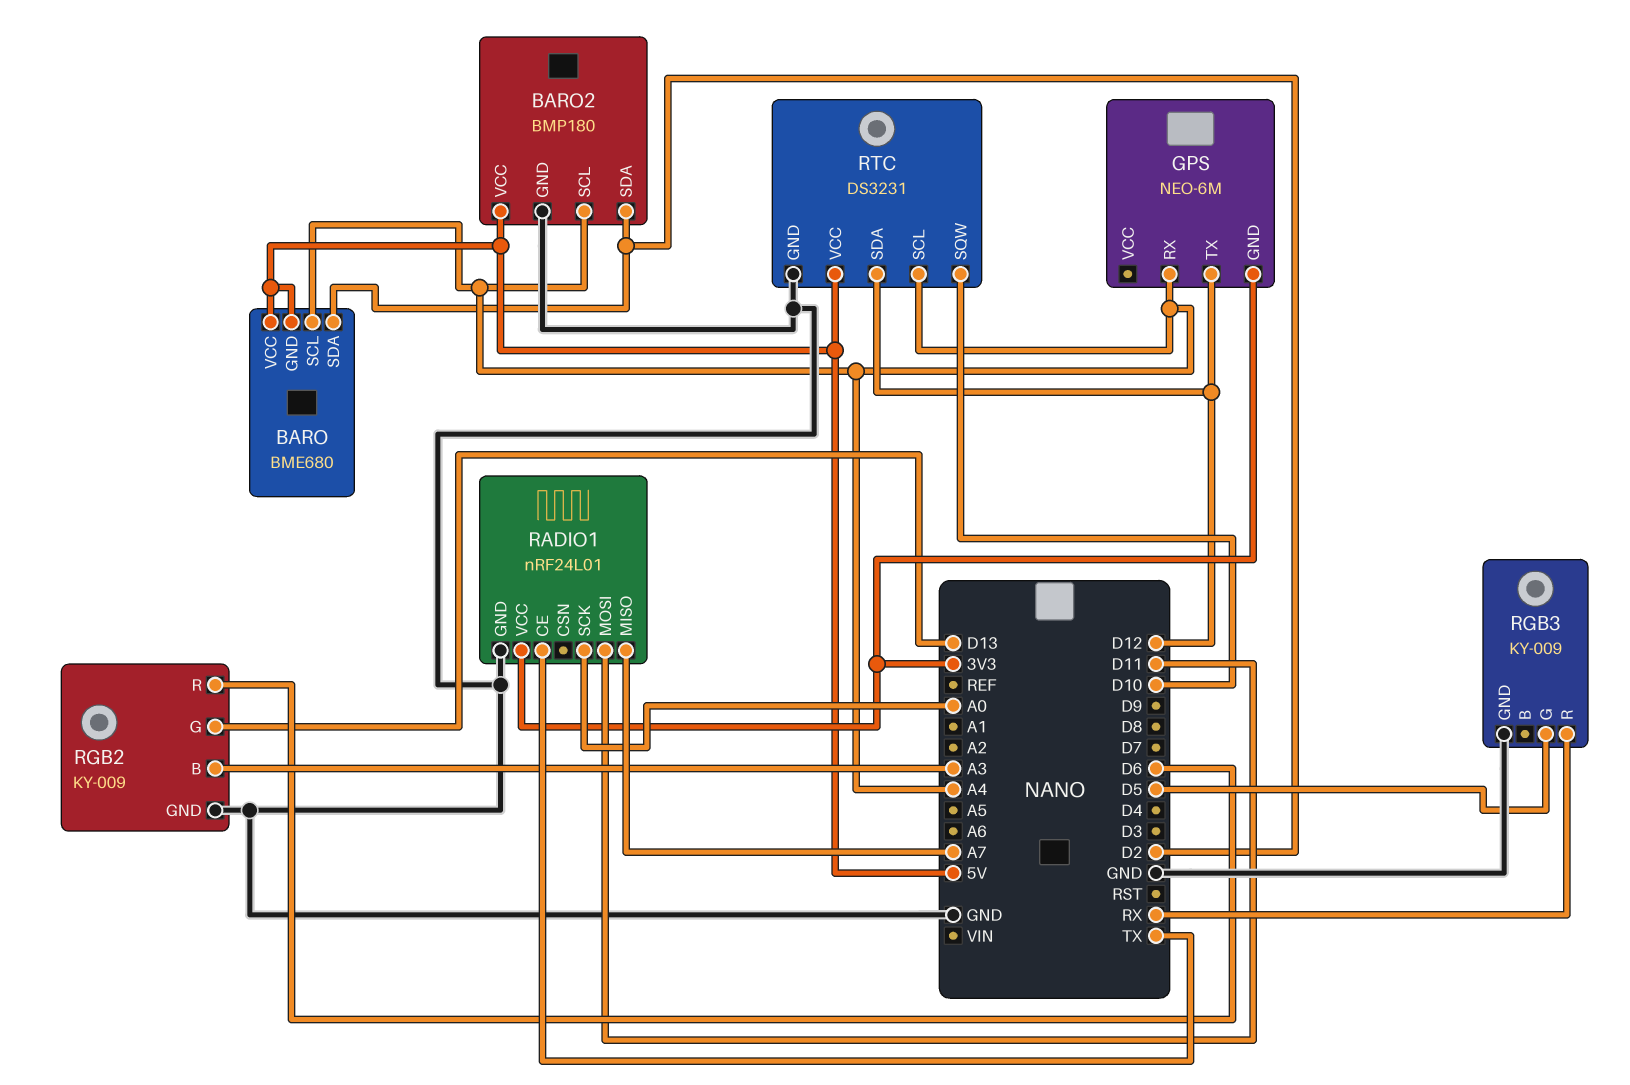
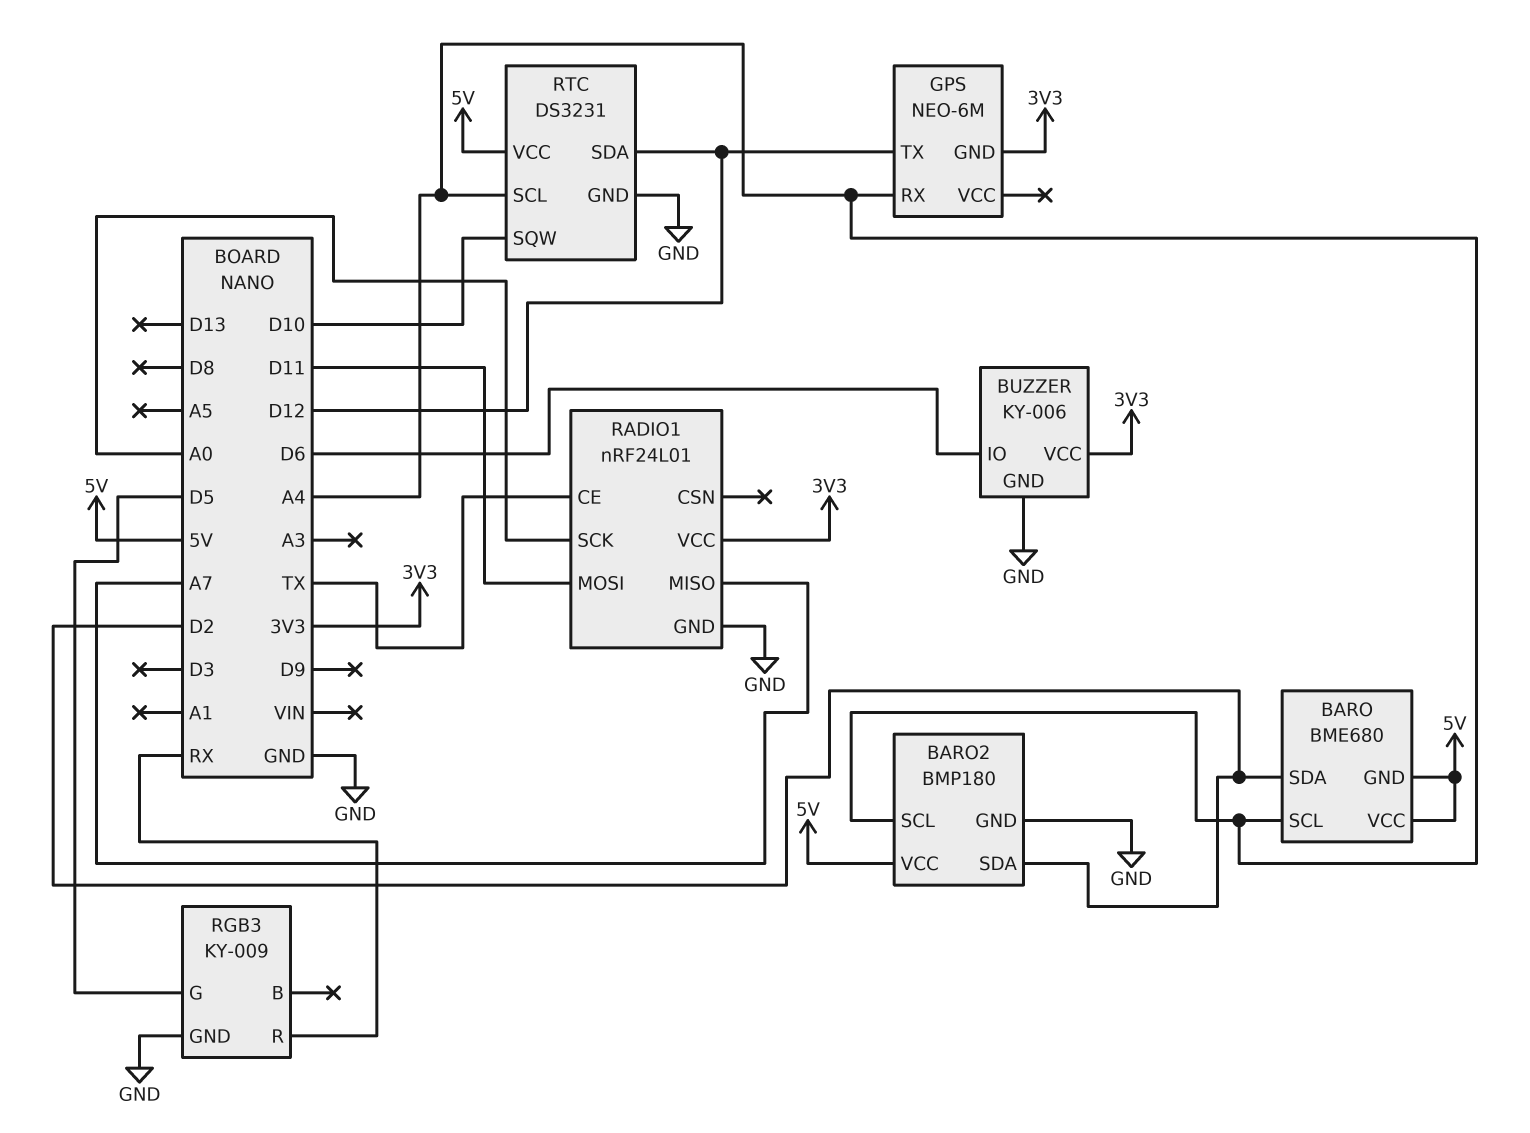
BUZZER: none -> KY-006
BUZZER pin GND: none -> GND
BUZZER pin IO: none -> D6
BUZZER pin VCC: none -> 3V3
RGB2: KY-009 -> none
RGB2 pin B: A3 -> none
RGB2 pin G: D13 -> none
RGB2 pin GND: GND -> none
RGB2 pin R: D6 -> none

